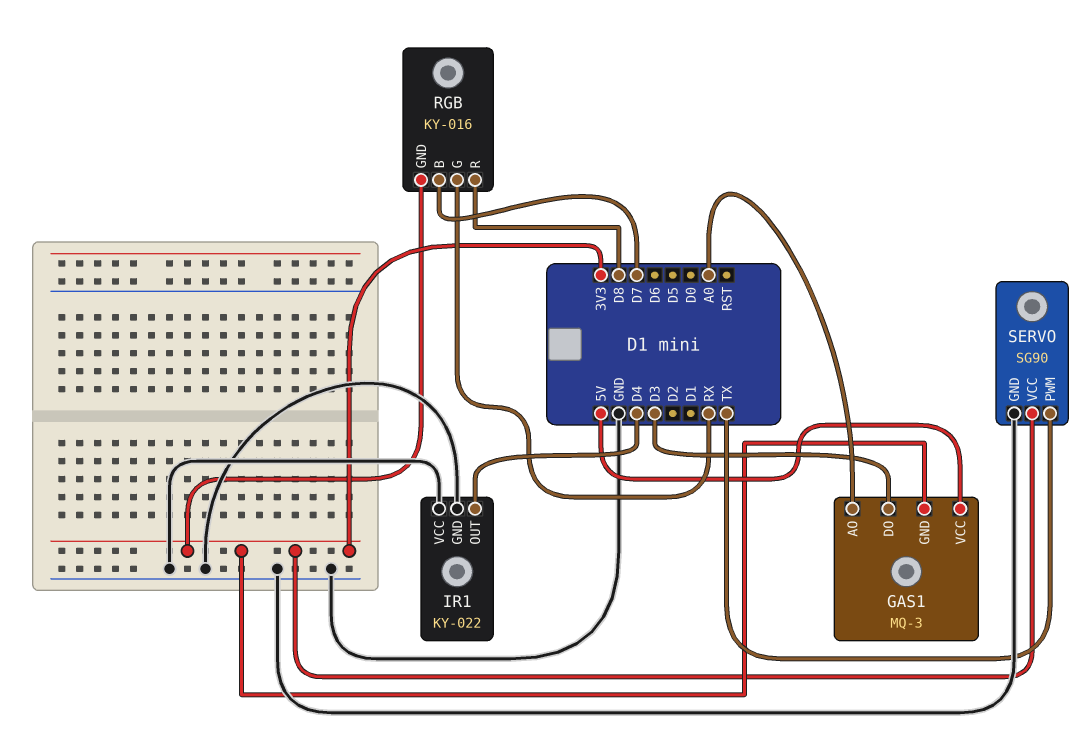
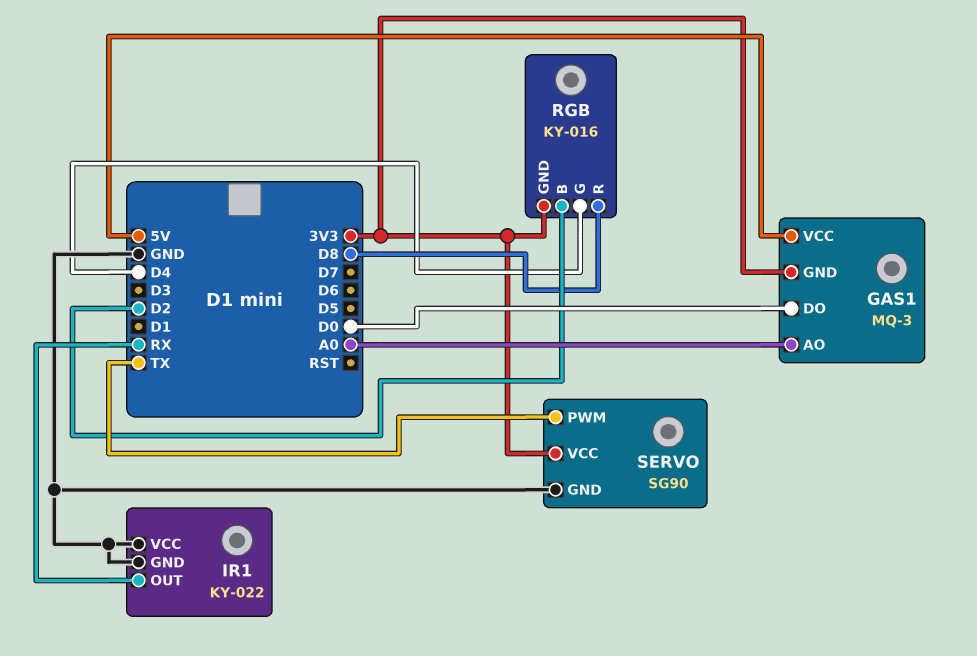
GAS1 pin DO: D3 -> D0
IR1 pin OUT: D4 -> RX
RGB pin B: D7 -> D2
RGB pin G: RX -> D4

